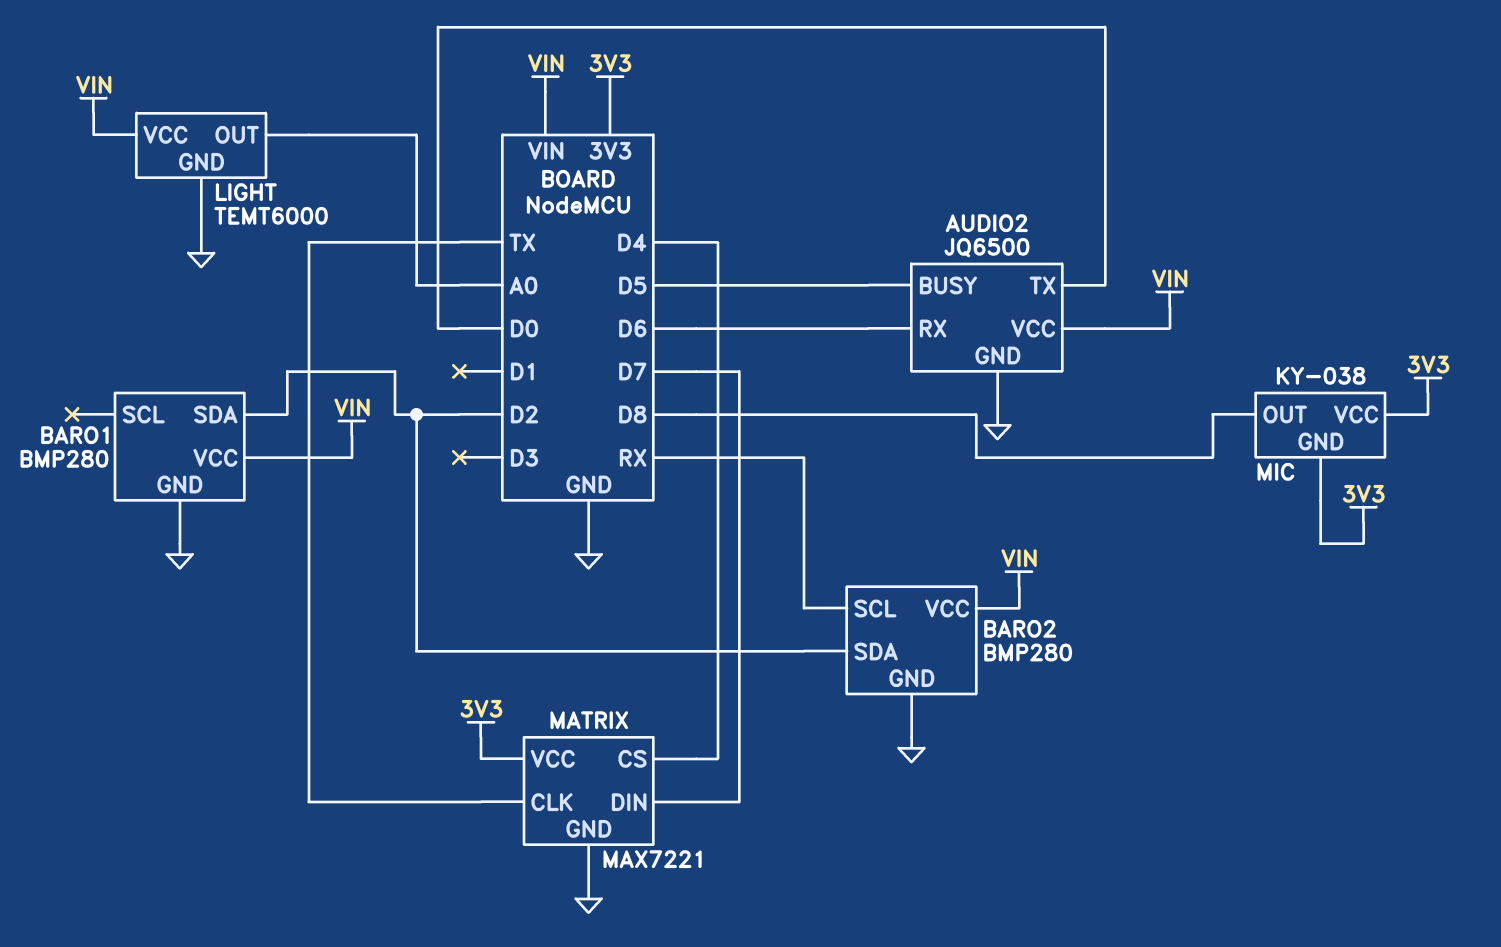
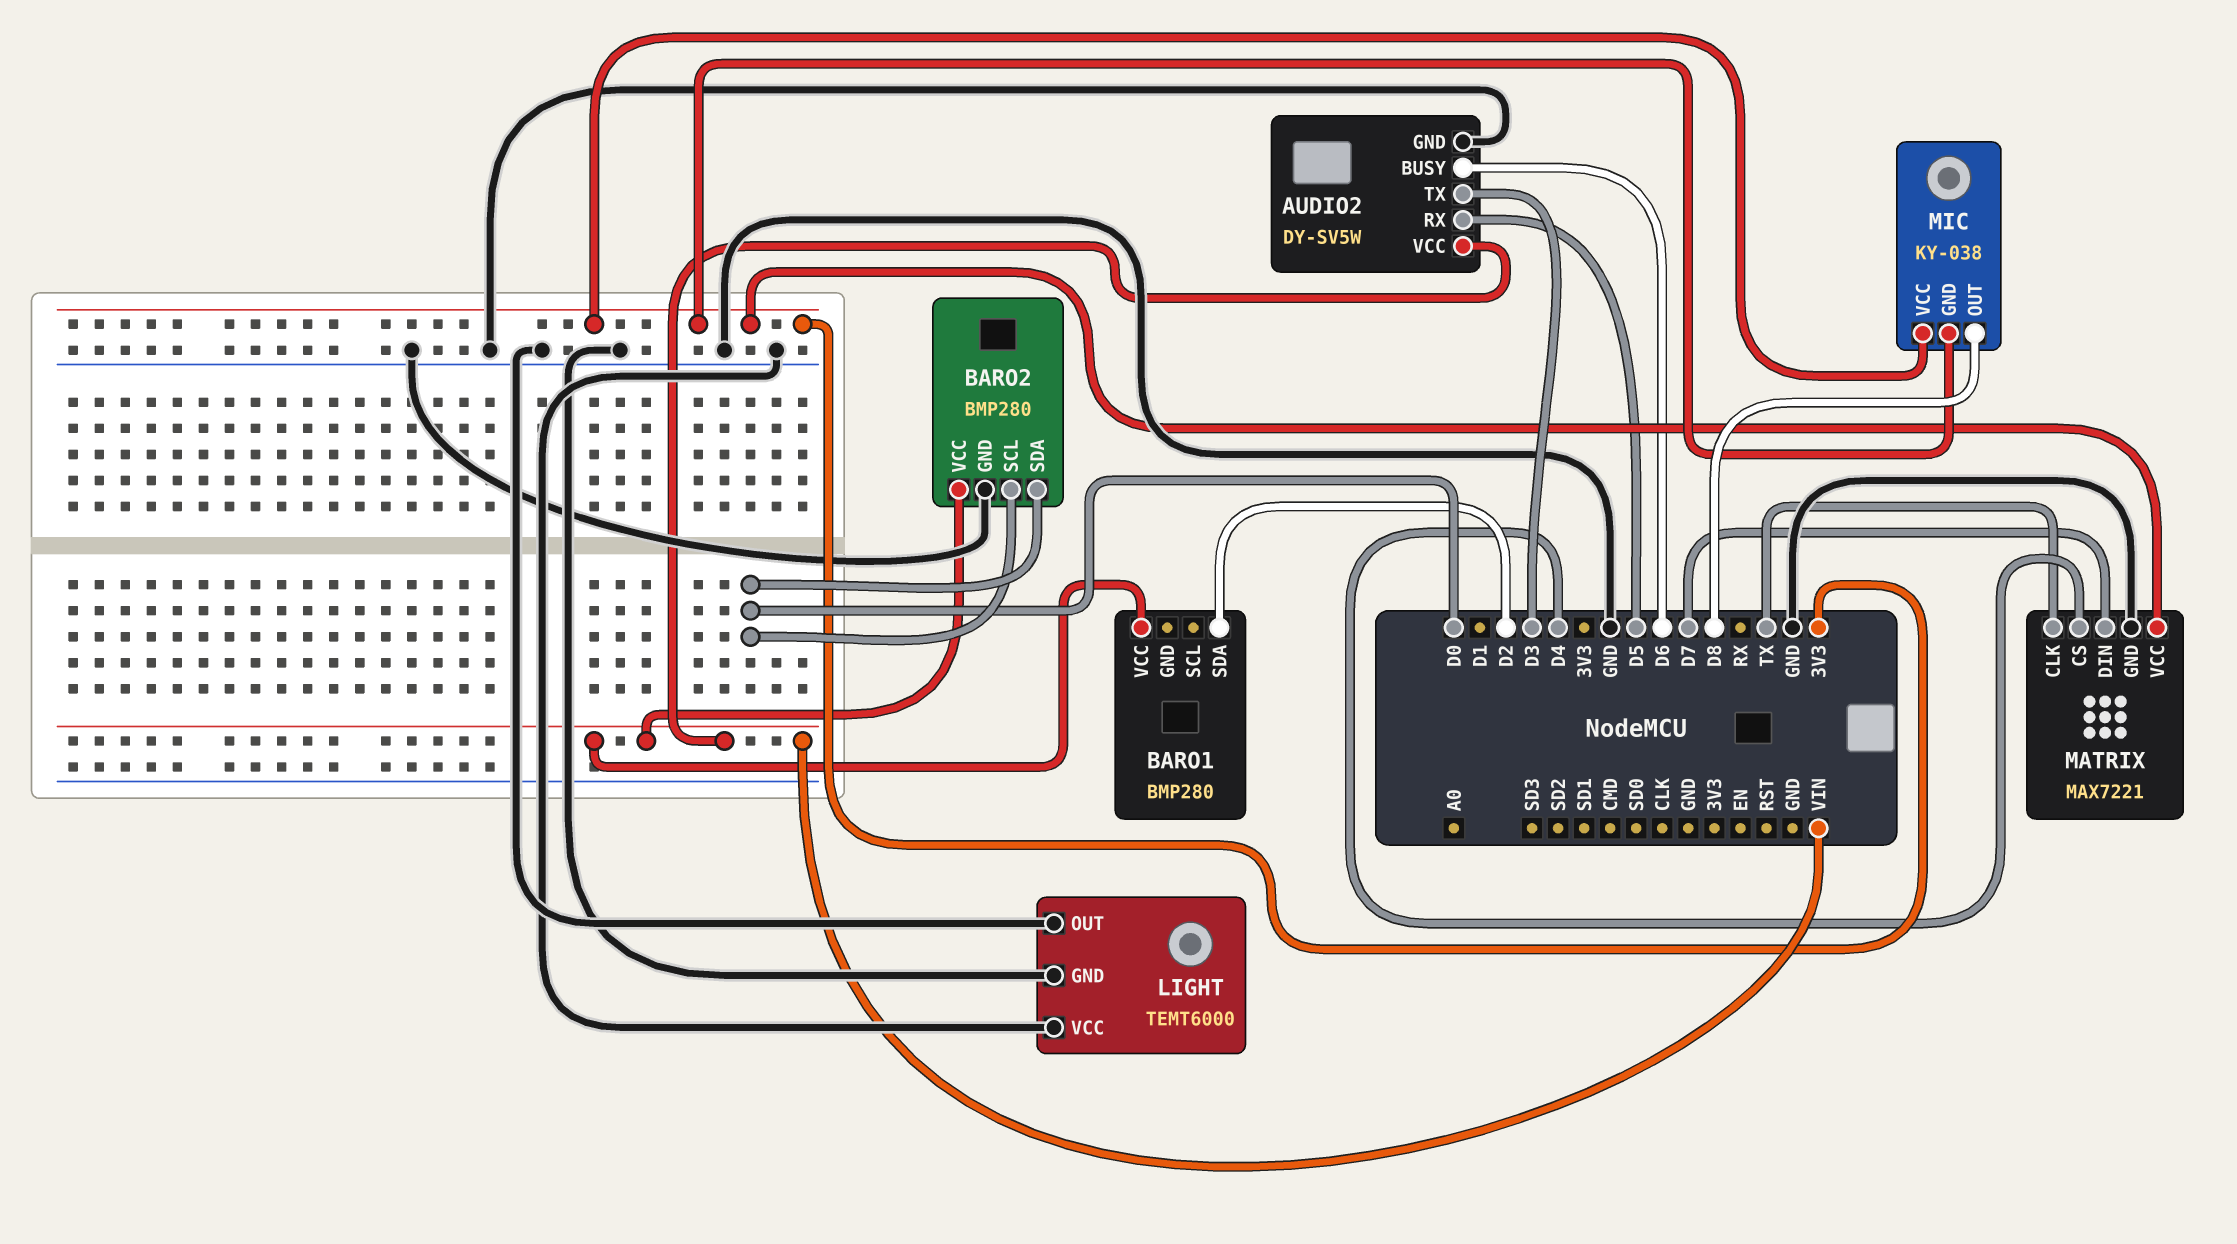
AUDIO2: JQ6500 -> DY-SV5W
AUDIO2 pin BUSY: D5 -> D6
AUDIO2 pin RX: D6 -> D5
AUDIO2 pin TX: D0 -> D3
BARO1 pin GND: GND -> none
BARO2 pin SCL: RX -> D0
BARO2 pin SDA: D2 -> D0
LIGHT pin OUT: A0 -> GND
LIGHT pin VCC: VIN -> GND

